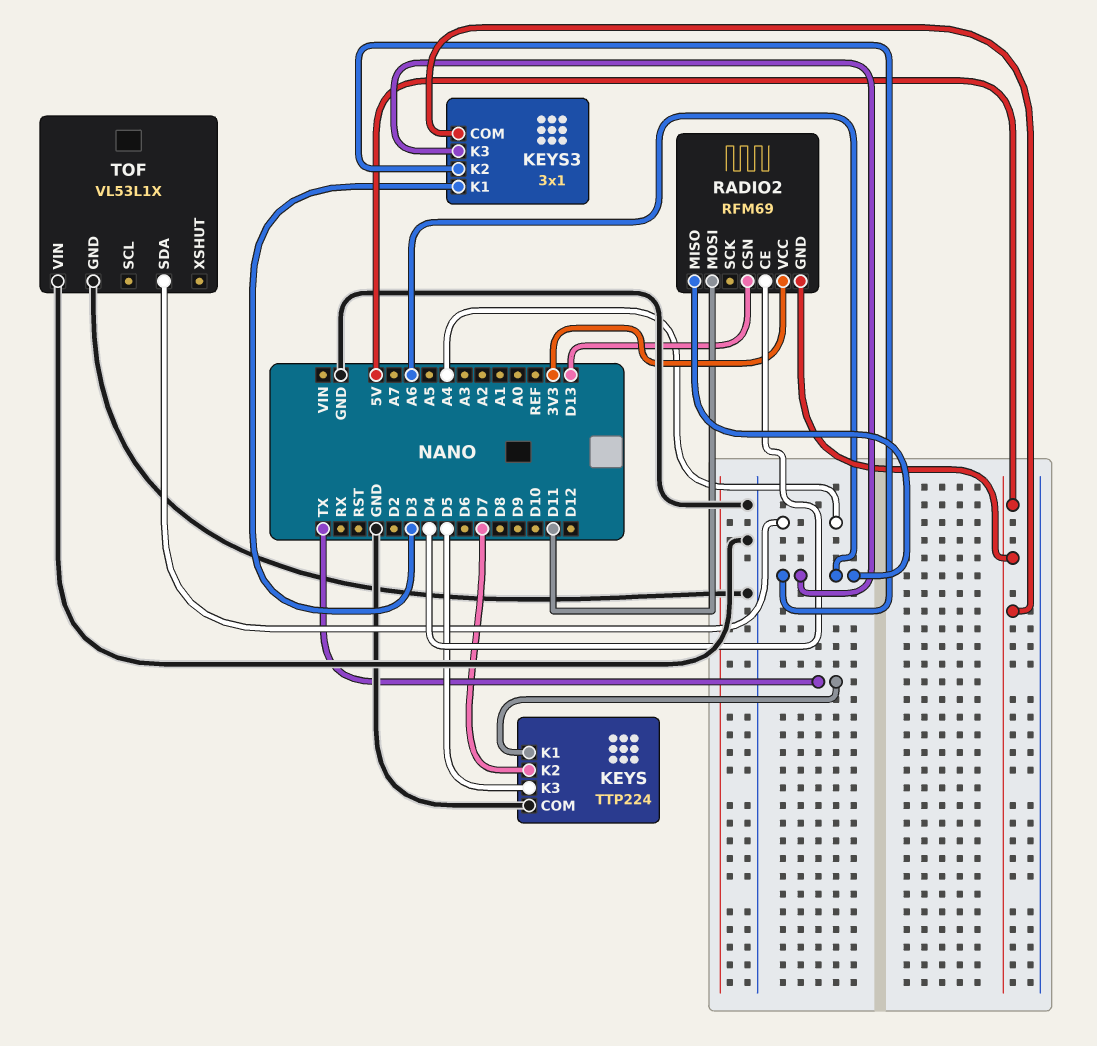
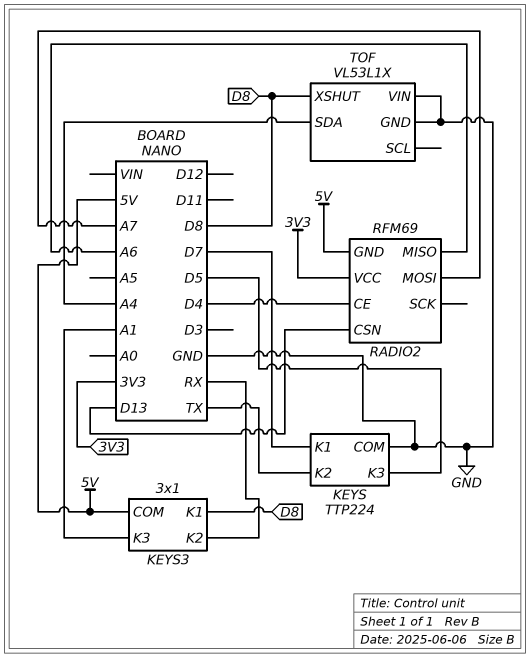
KEYS pin K1: TX -> D7
KEYS pin K2: D7 -> TX
KEYS3 pin K1: D3 -> D8
KEYS3 pin K2: A6 -> RX
KEYS3 pin K3: A6 -> A1
RADIO2 pin MOSI: D11 -> A7
TOF pin XSHUT: none -> D8

